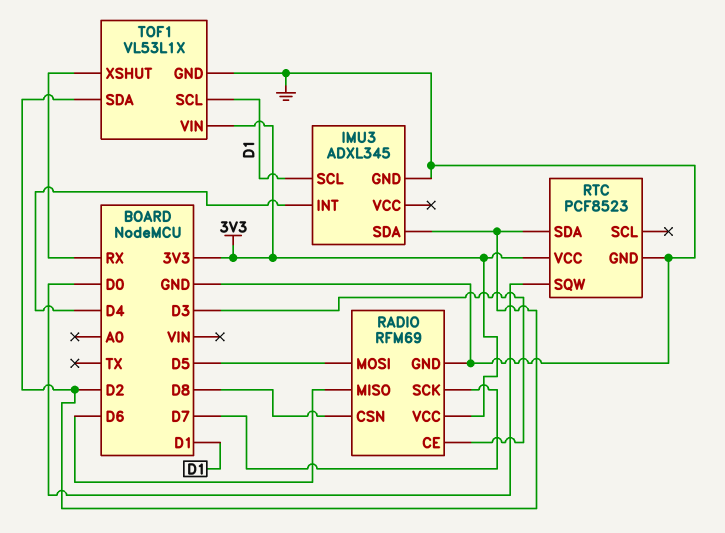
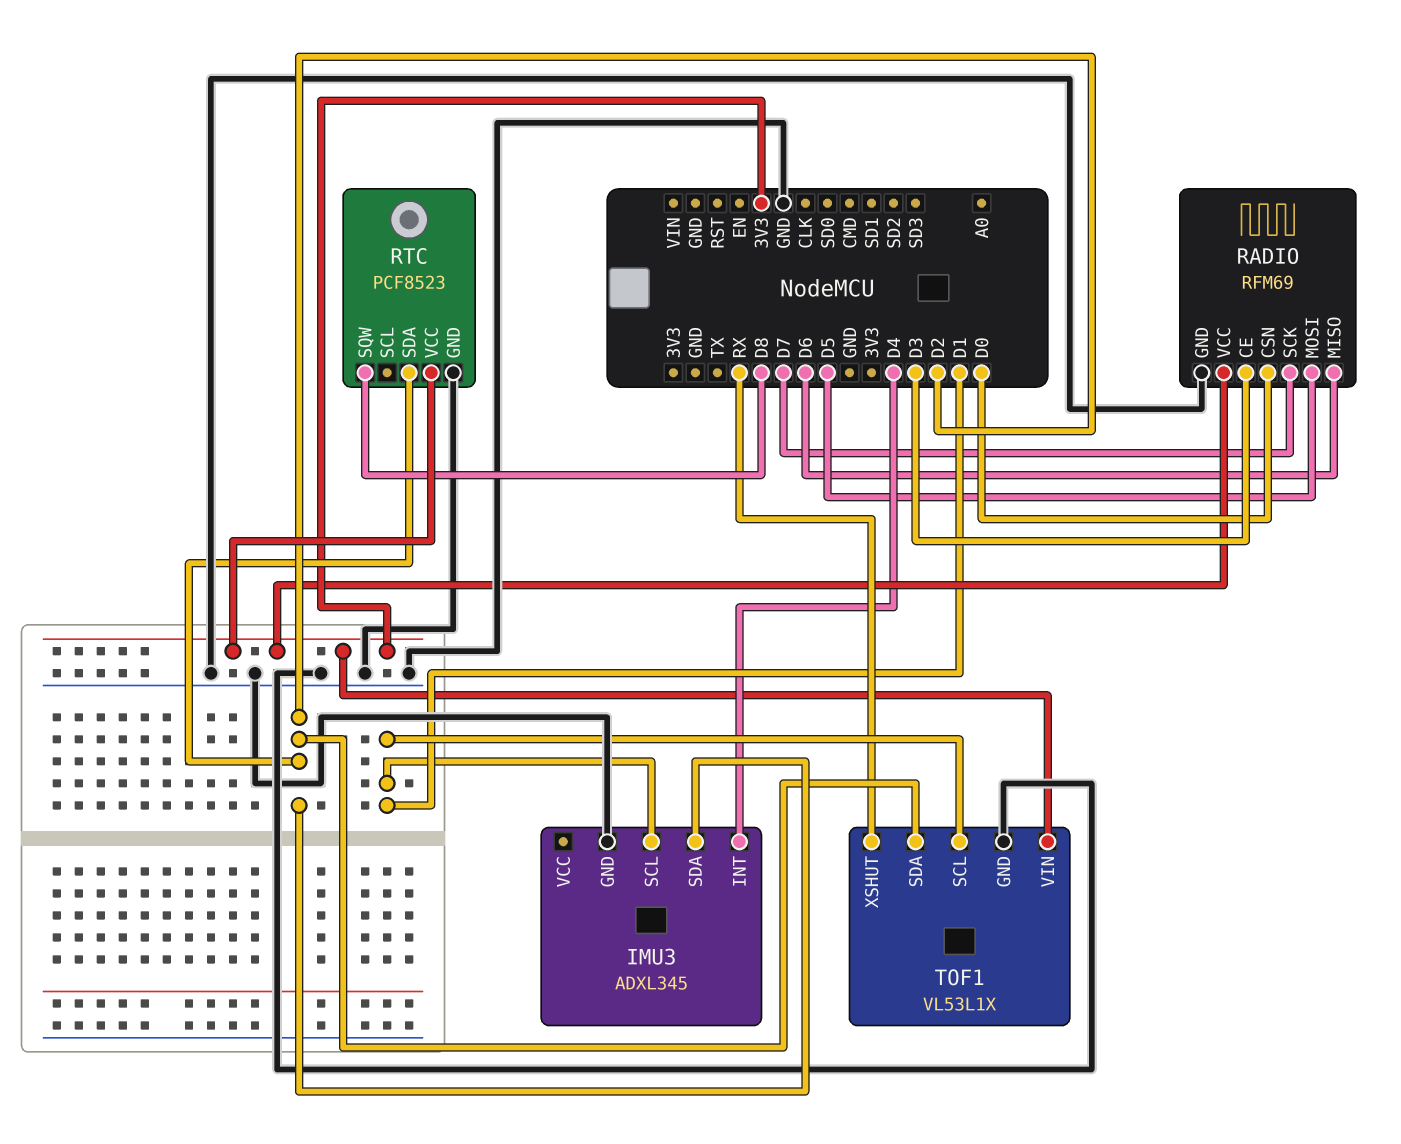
RADIO pin CSN: D8 -> D0
RTC pin SQW: D0 -> D8

